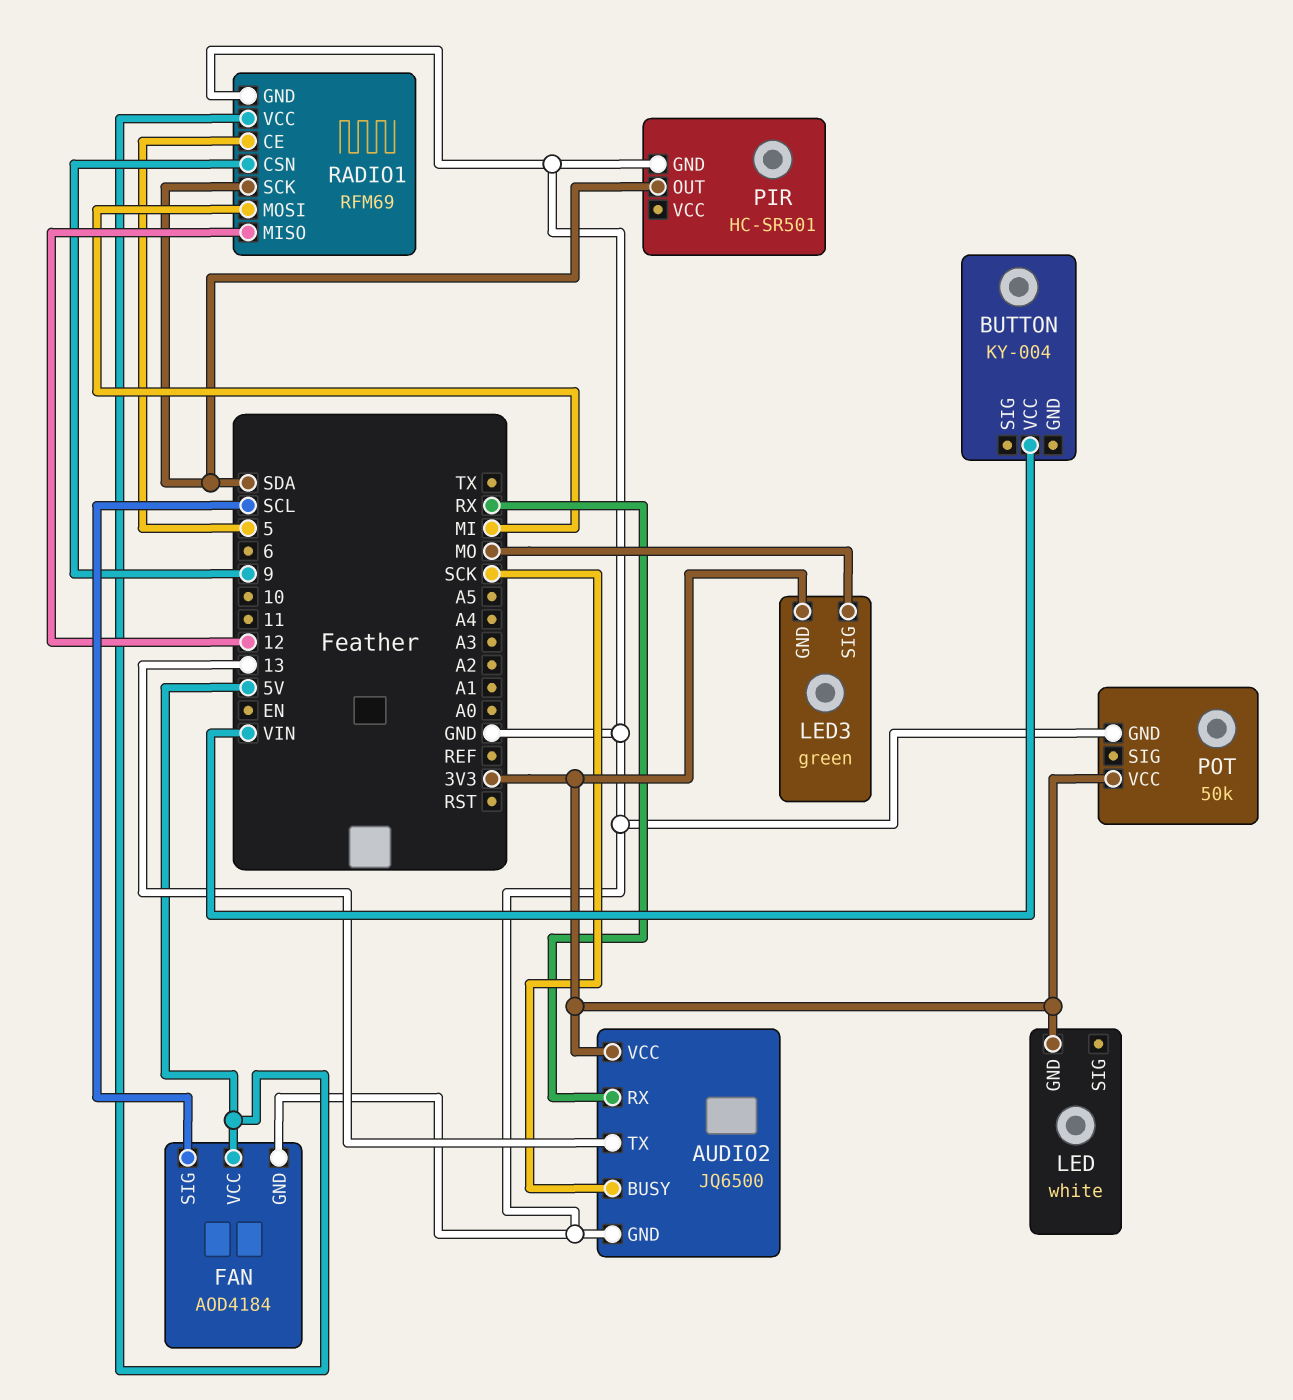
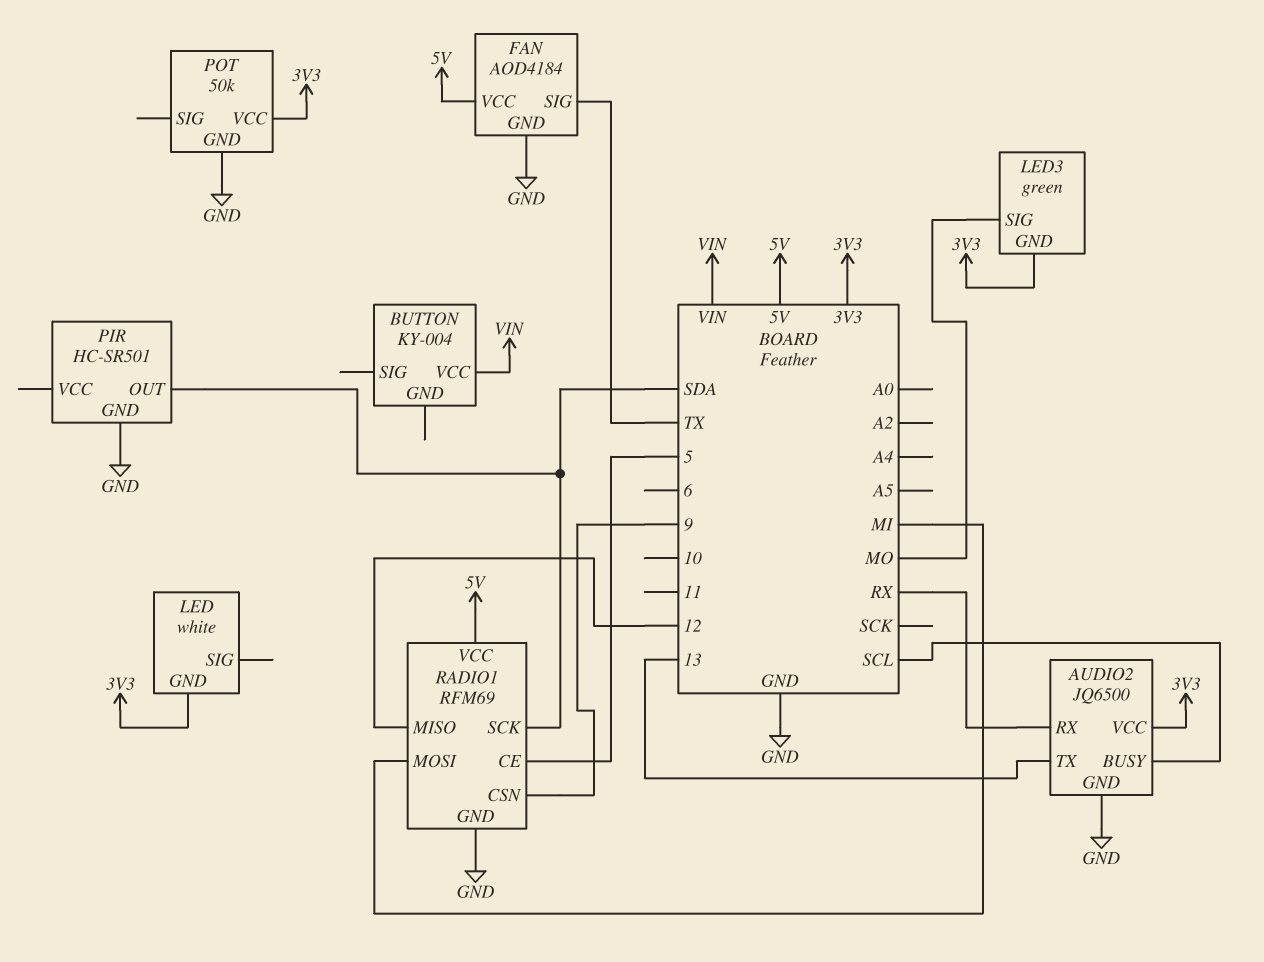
AUDIO2 pin BUSY: SCK -> SCL
FAN pin SIG: SCL -> TX

